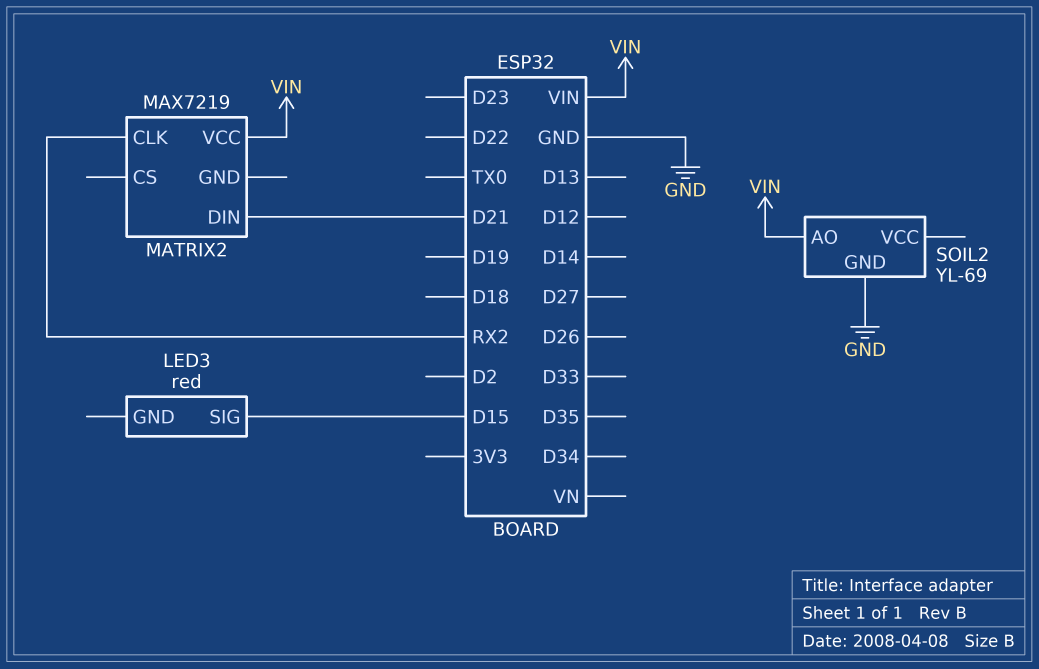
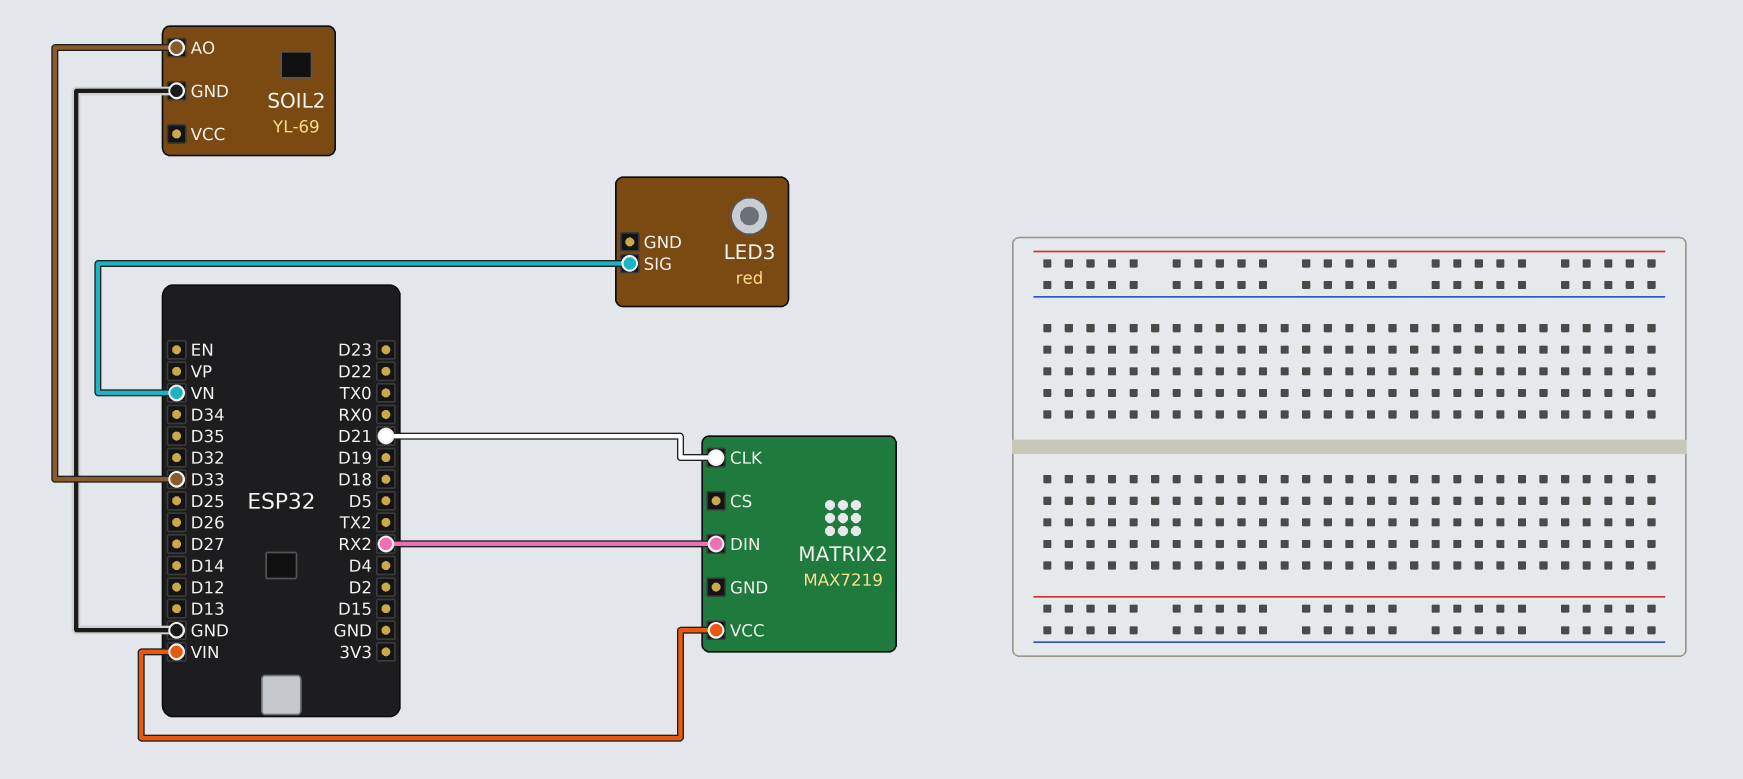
LED3 pin SIG: D15 -> VN
MATRIX2 pin CLK: RX2 -> D21
MATRIX2 pin DIN: D21 -> RX2
SOIL2 pin AO: VIN -> D33

